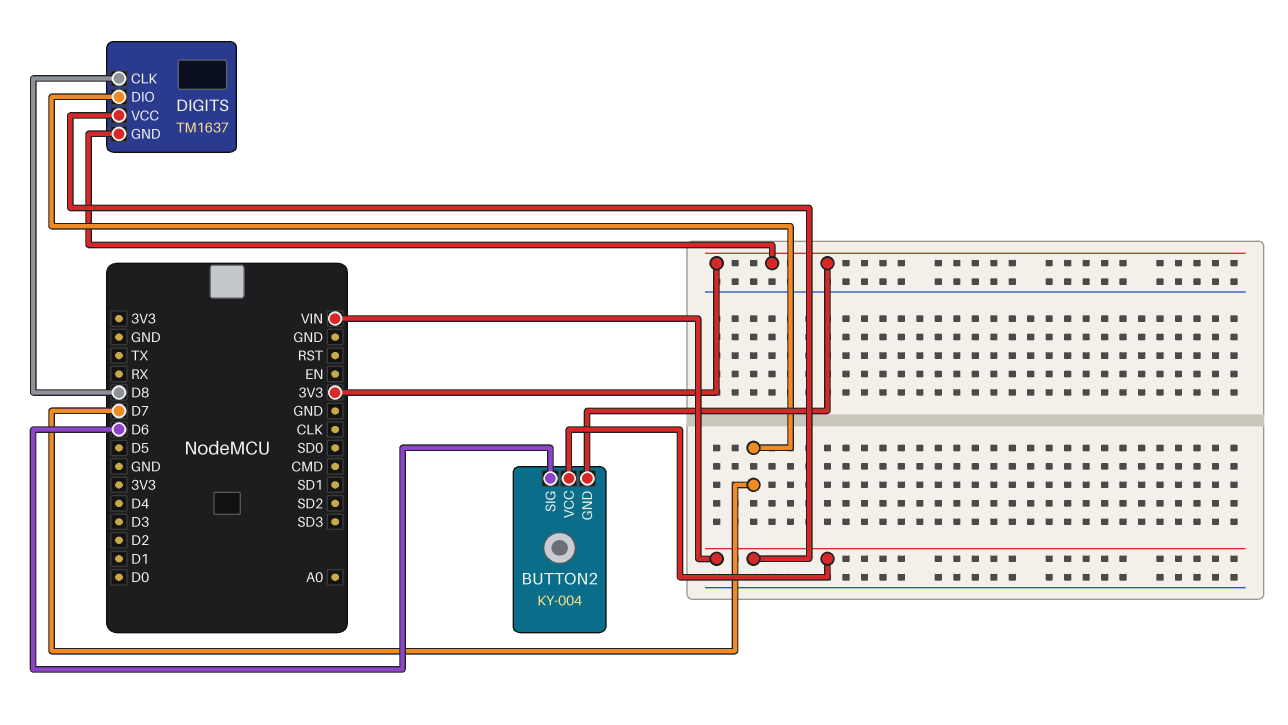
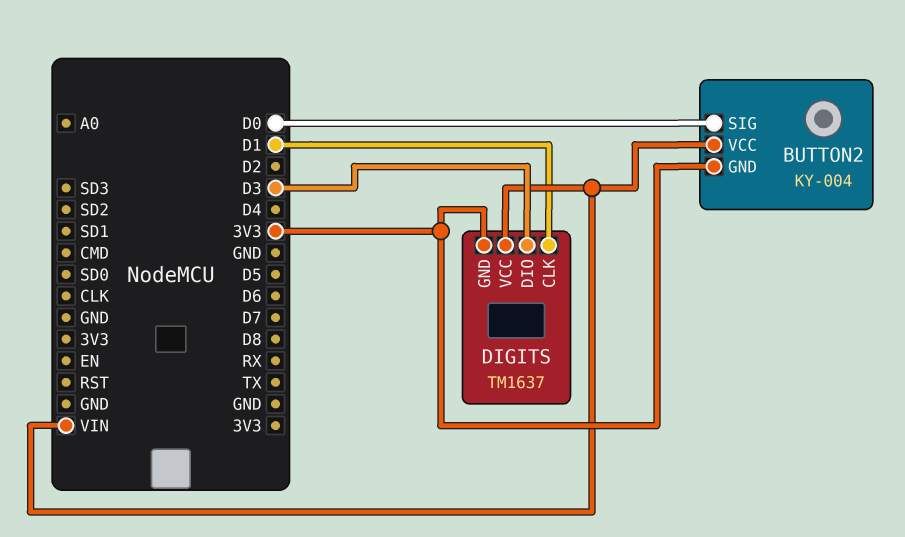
BUTTON2 pin SIG: D6 -> D0
DIGITS pin CLK: D8 -> D1
DIGITS pin DIO: D7 -> D3

